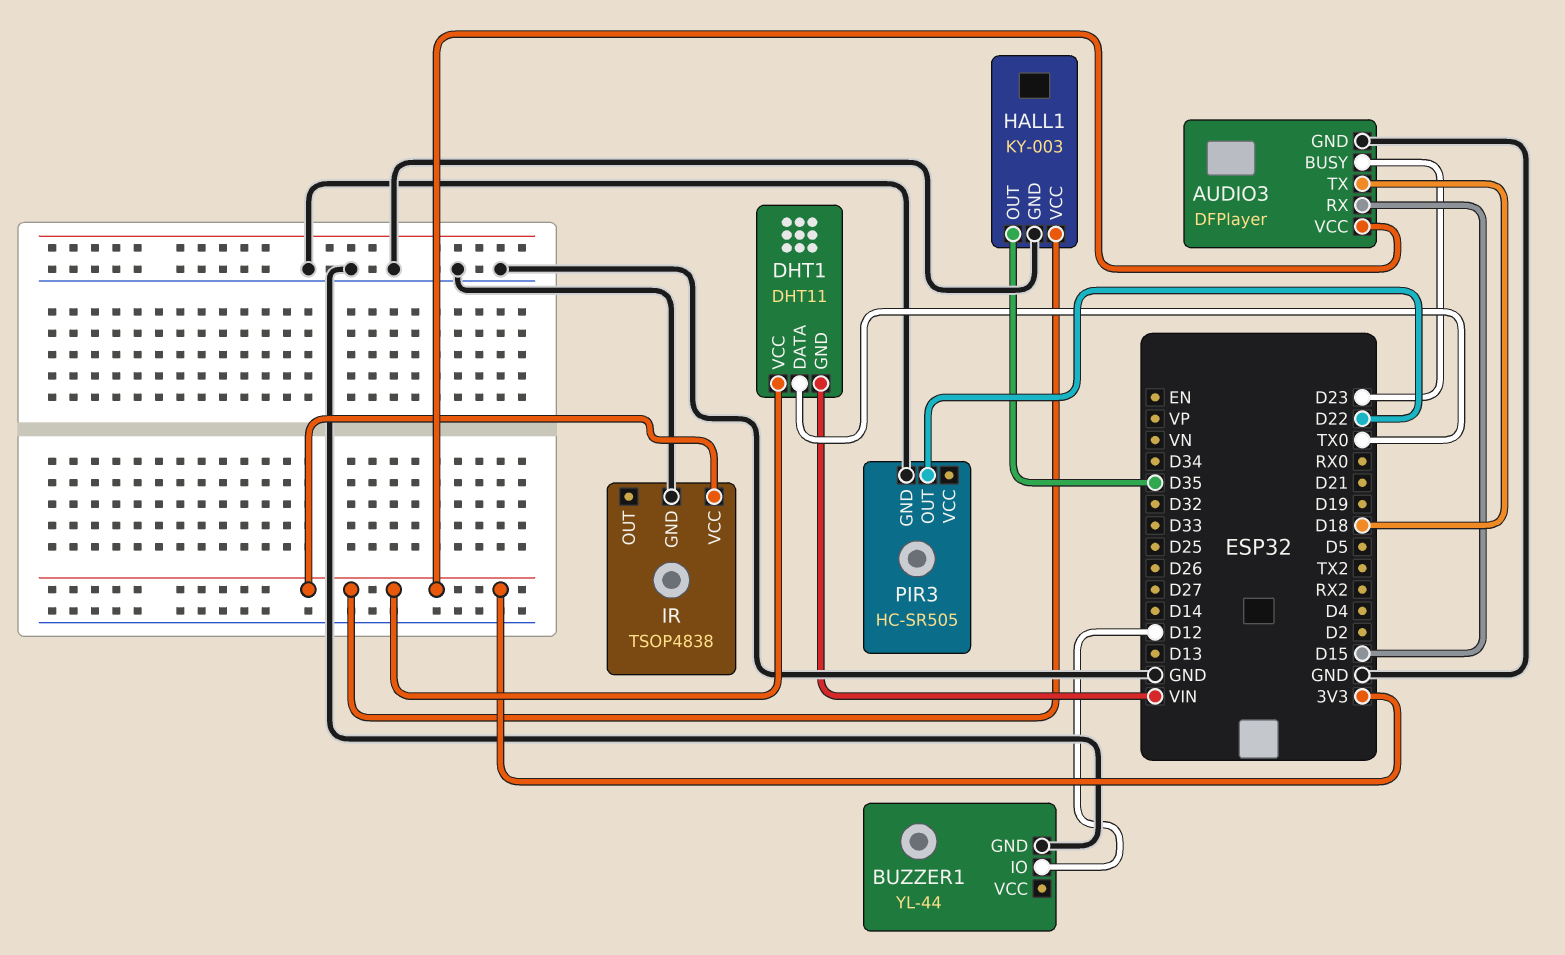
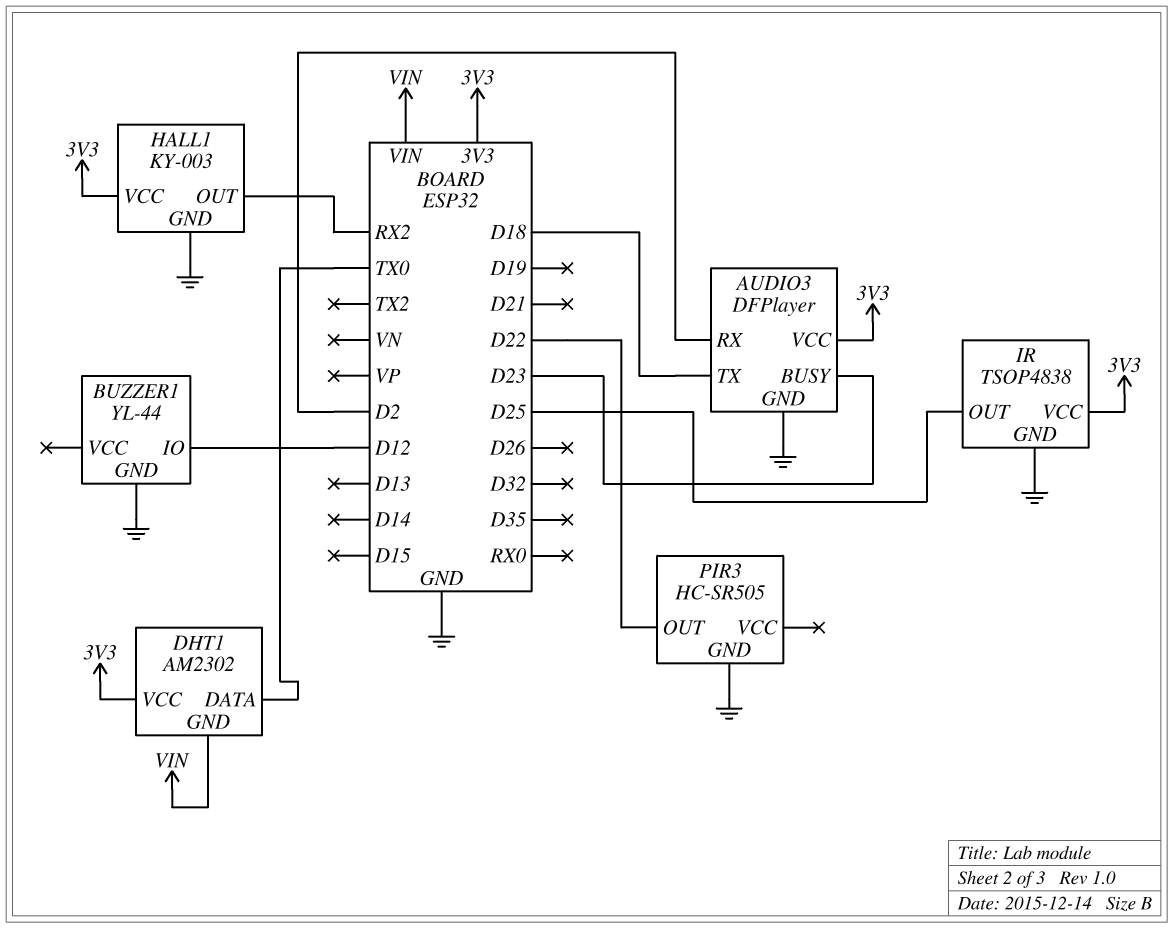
AUDIO3 pin RX: D15 -> D2
DHT1: DHT11 -> AM2302
HALL1 pin OUT: D35 -> RX2
IR pin OUT: none -> D25

